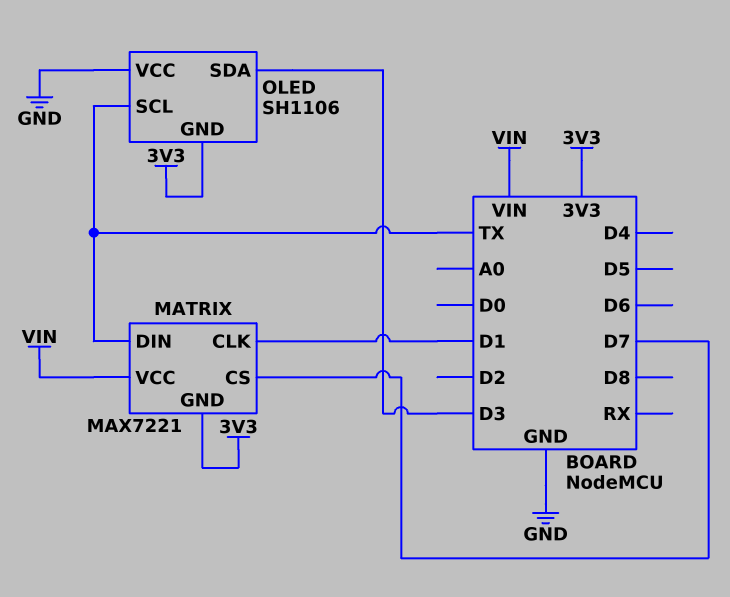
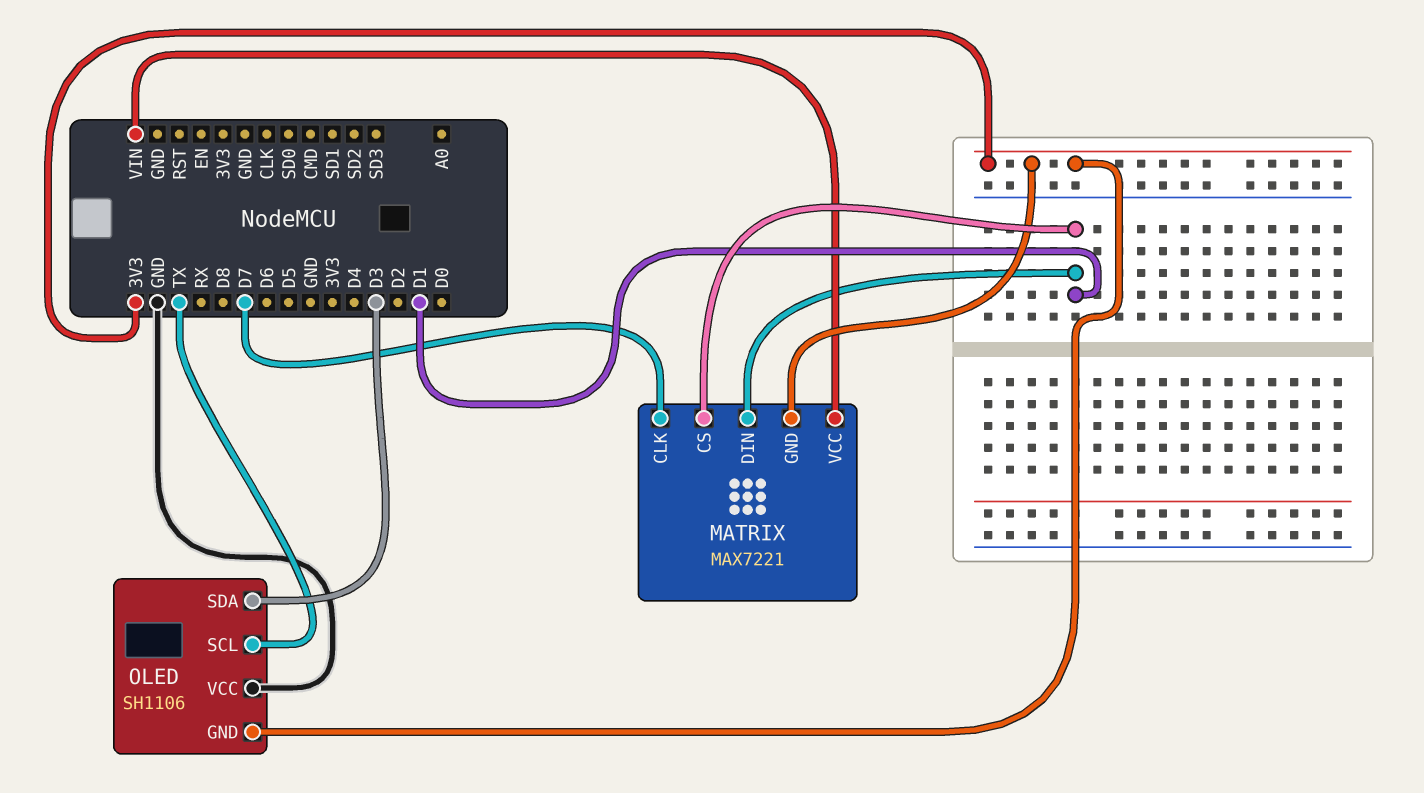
MATRIX pin CLK: D1 -> D7
MATRIX pin CS: D7 -> D1
MATRIX pin DIN: TX -> D1

